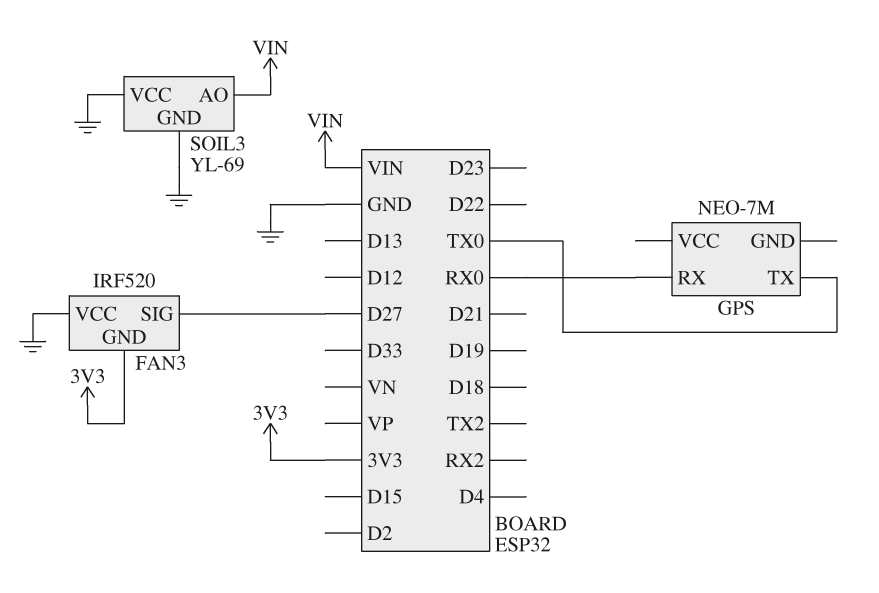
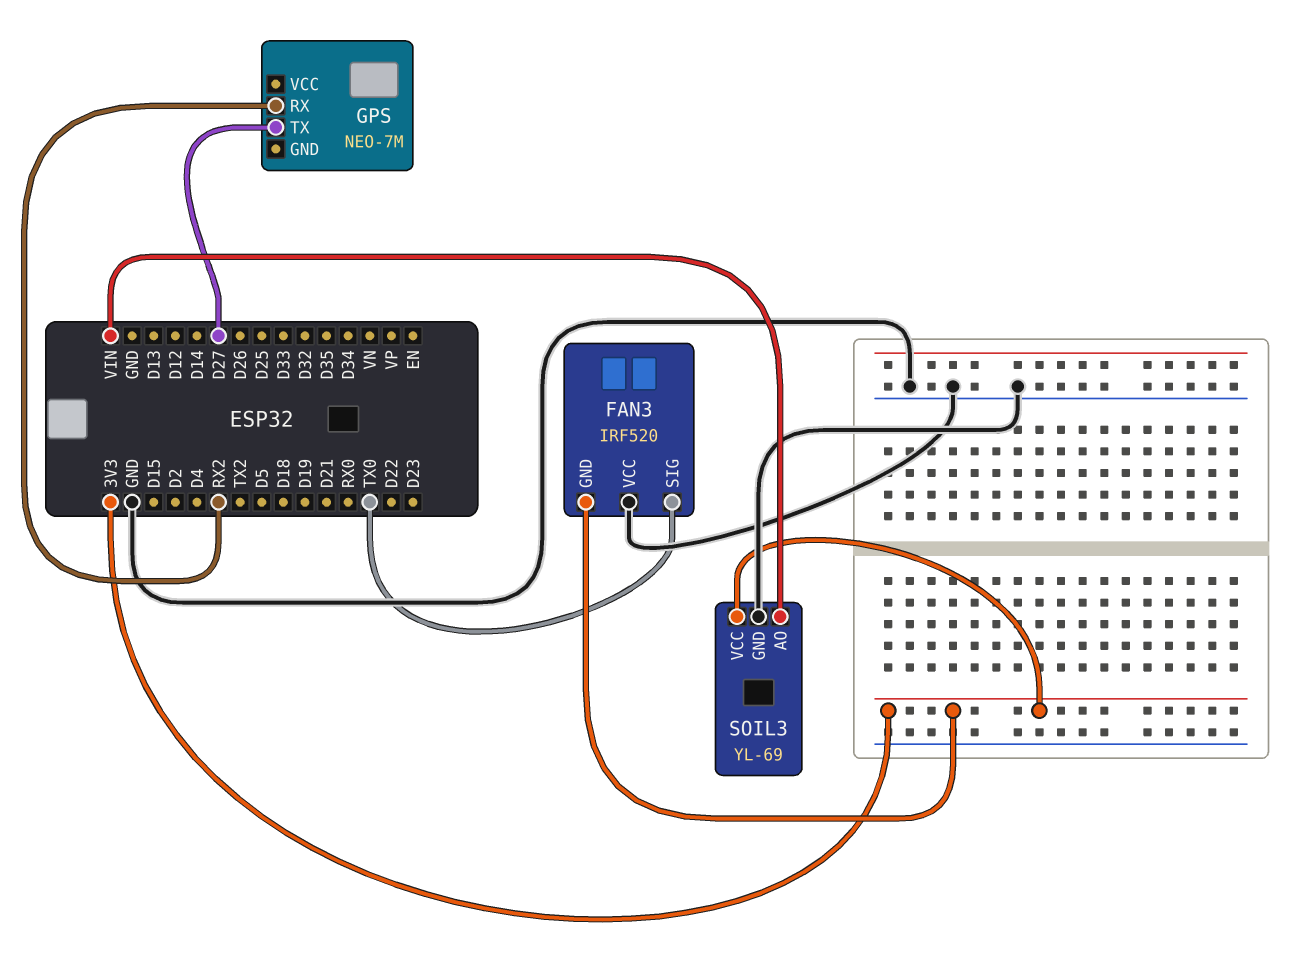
FAN3 pin SIG: D27 -> TX0
GPS pin RX: RX0 -> RX2
GPS pin TX: TX0 -> D27
SOIL3 pin VCC: GND -> 3V3

